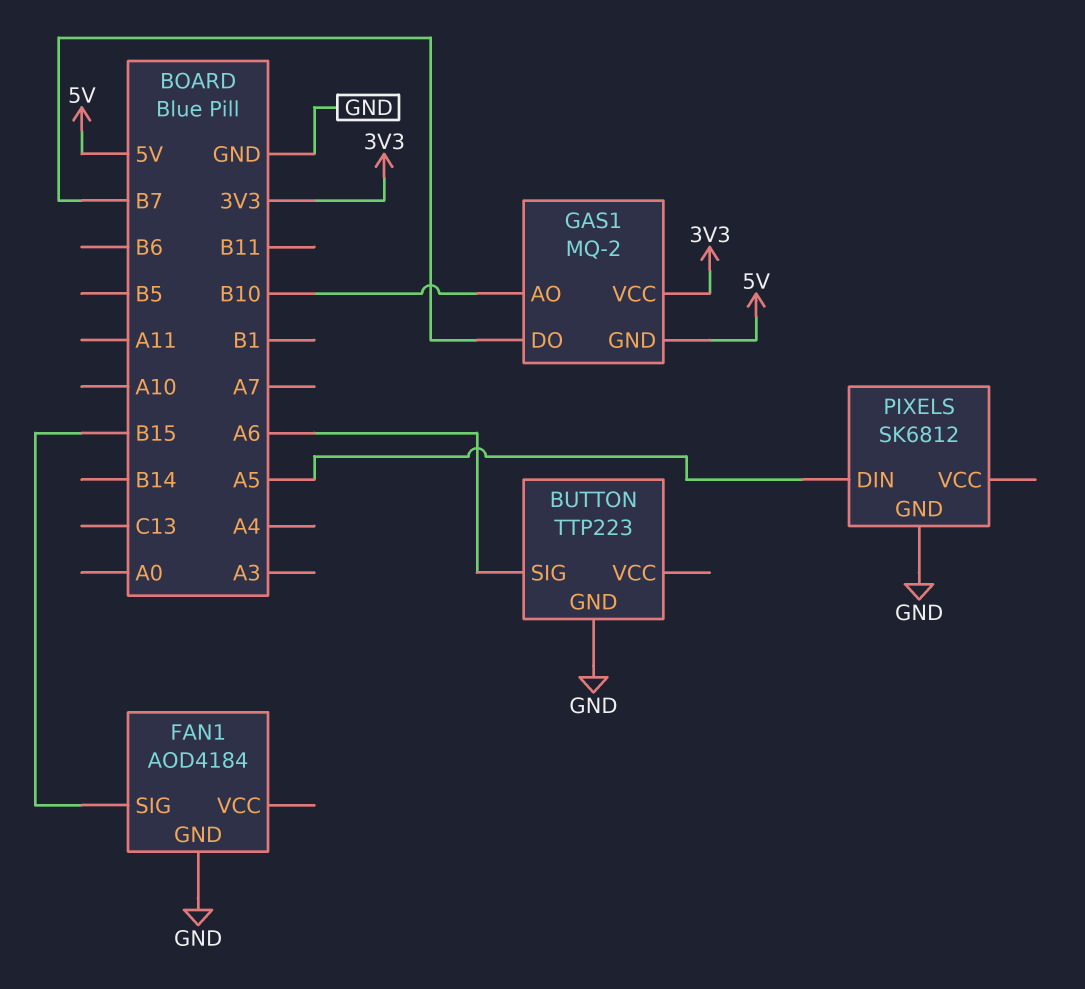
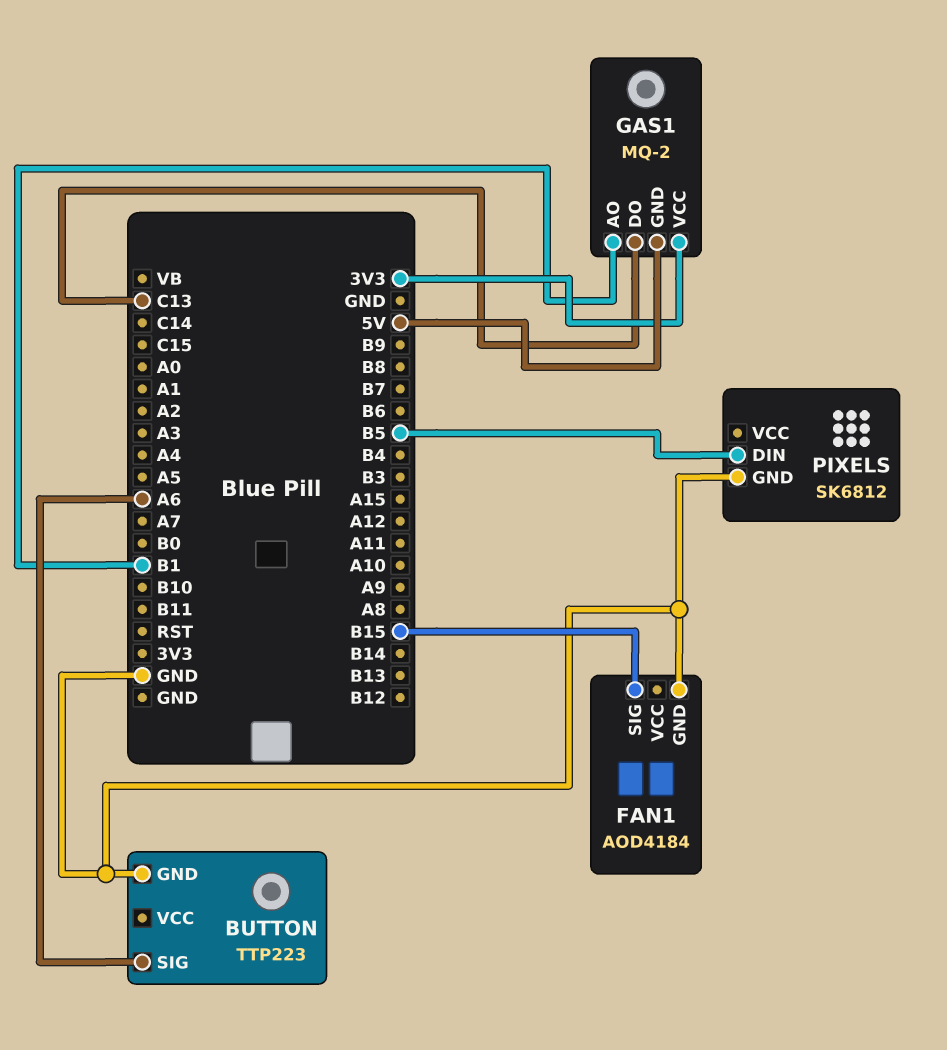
GAS1 pin AO: B10 -> B1
GAS1 pin DO: B7 -> C13
PIXELS pin DIN: A5 -> B5

